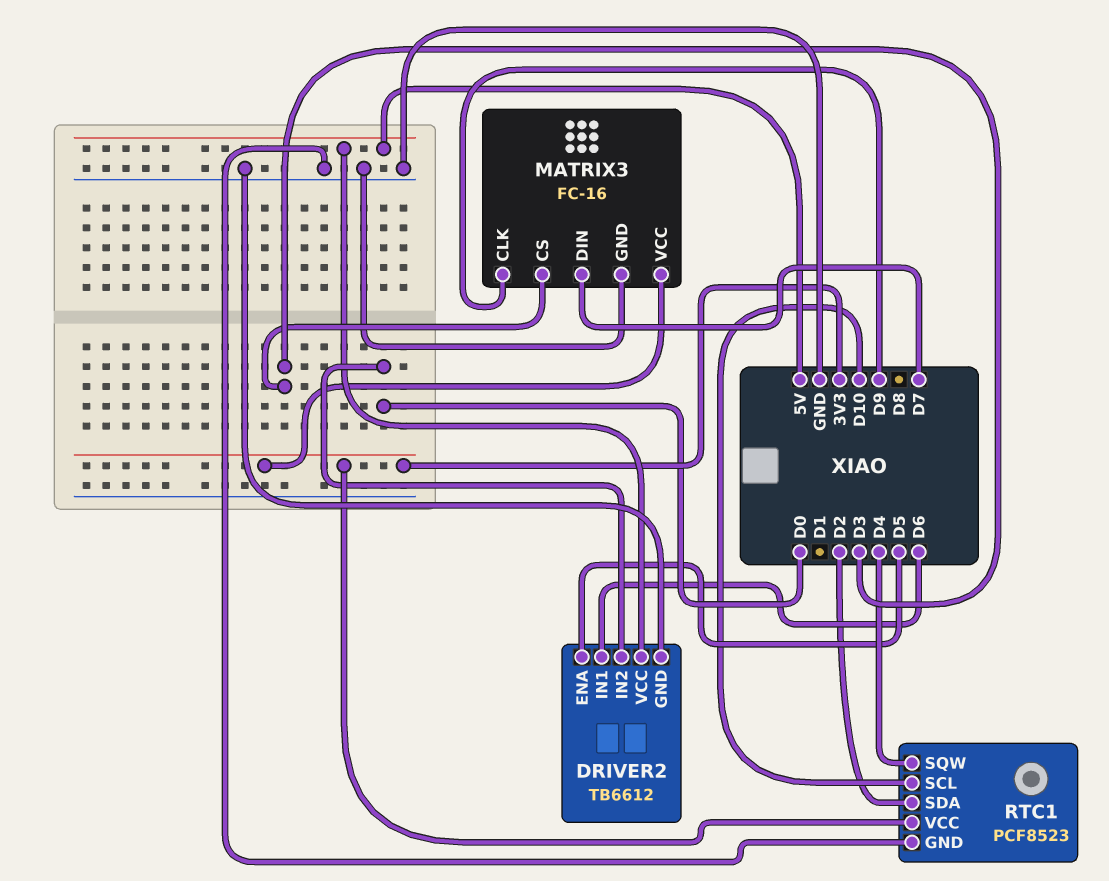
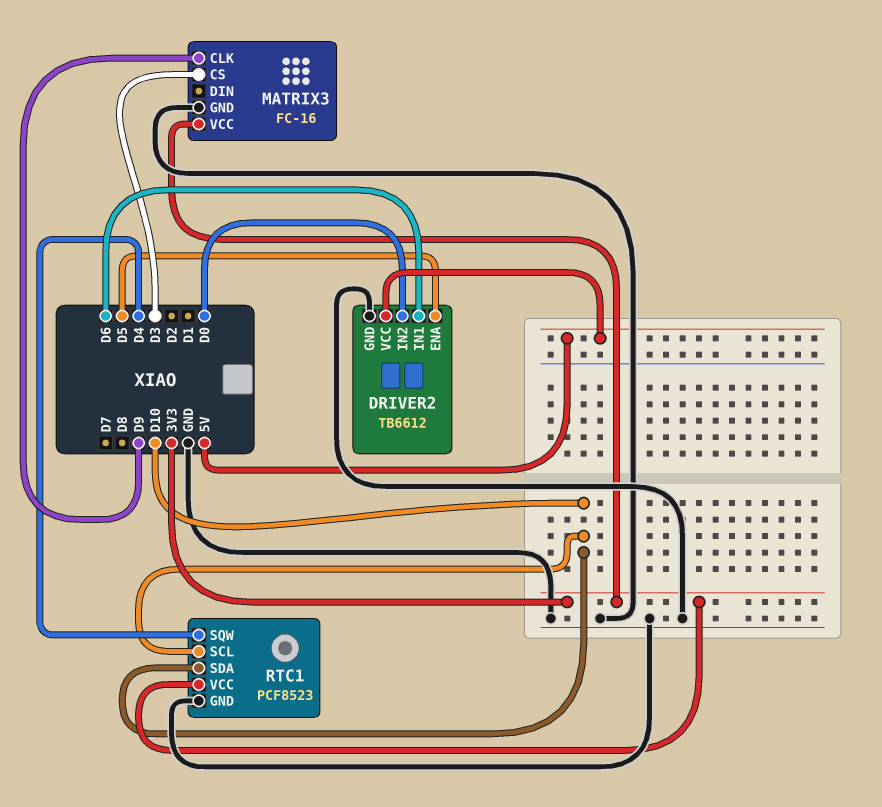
MATRIX3 pin DIN: D7 -> none
RTC1 pin SDA: D2 -> D10

